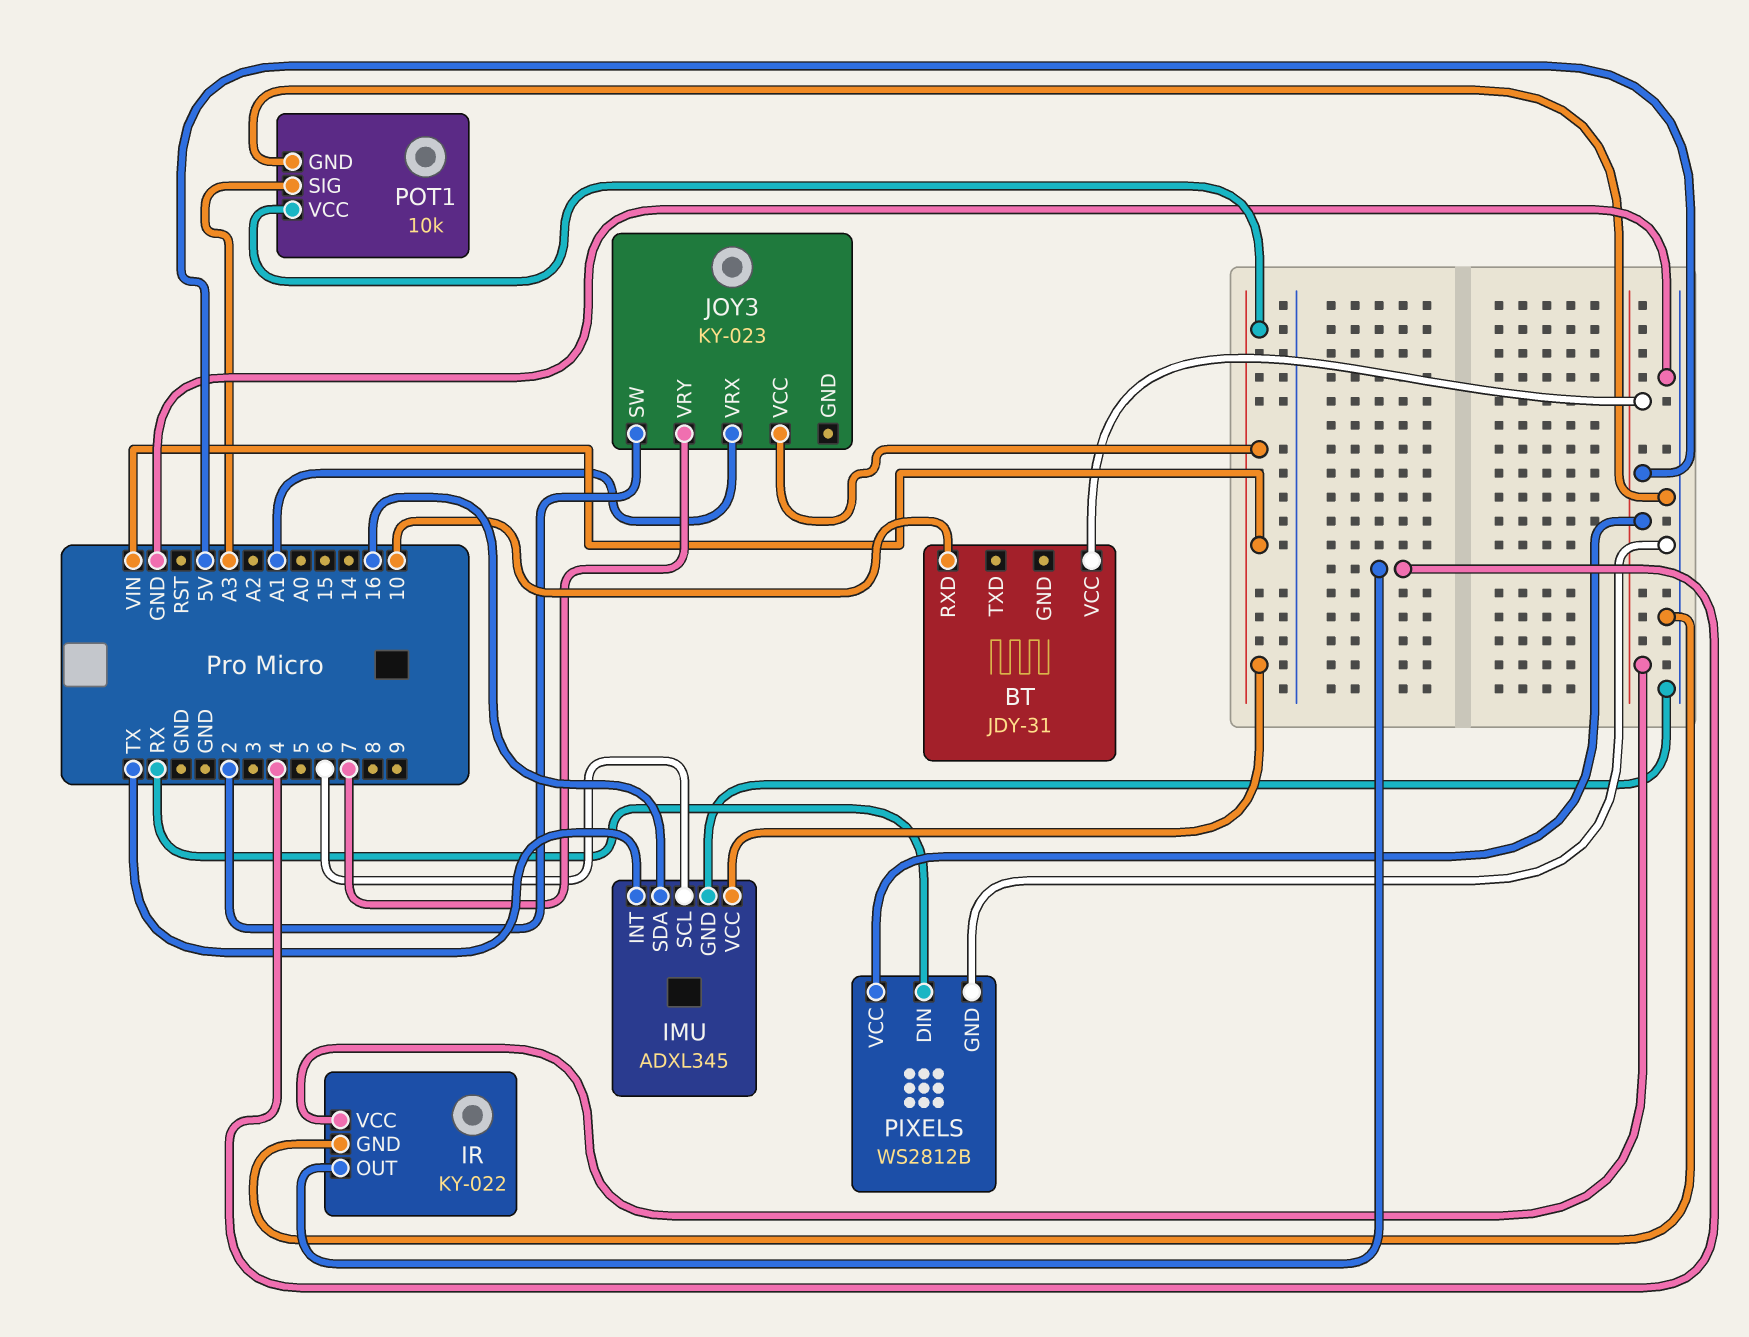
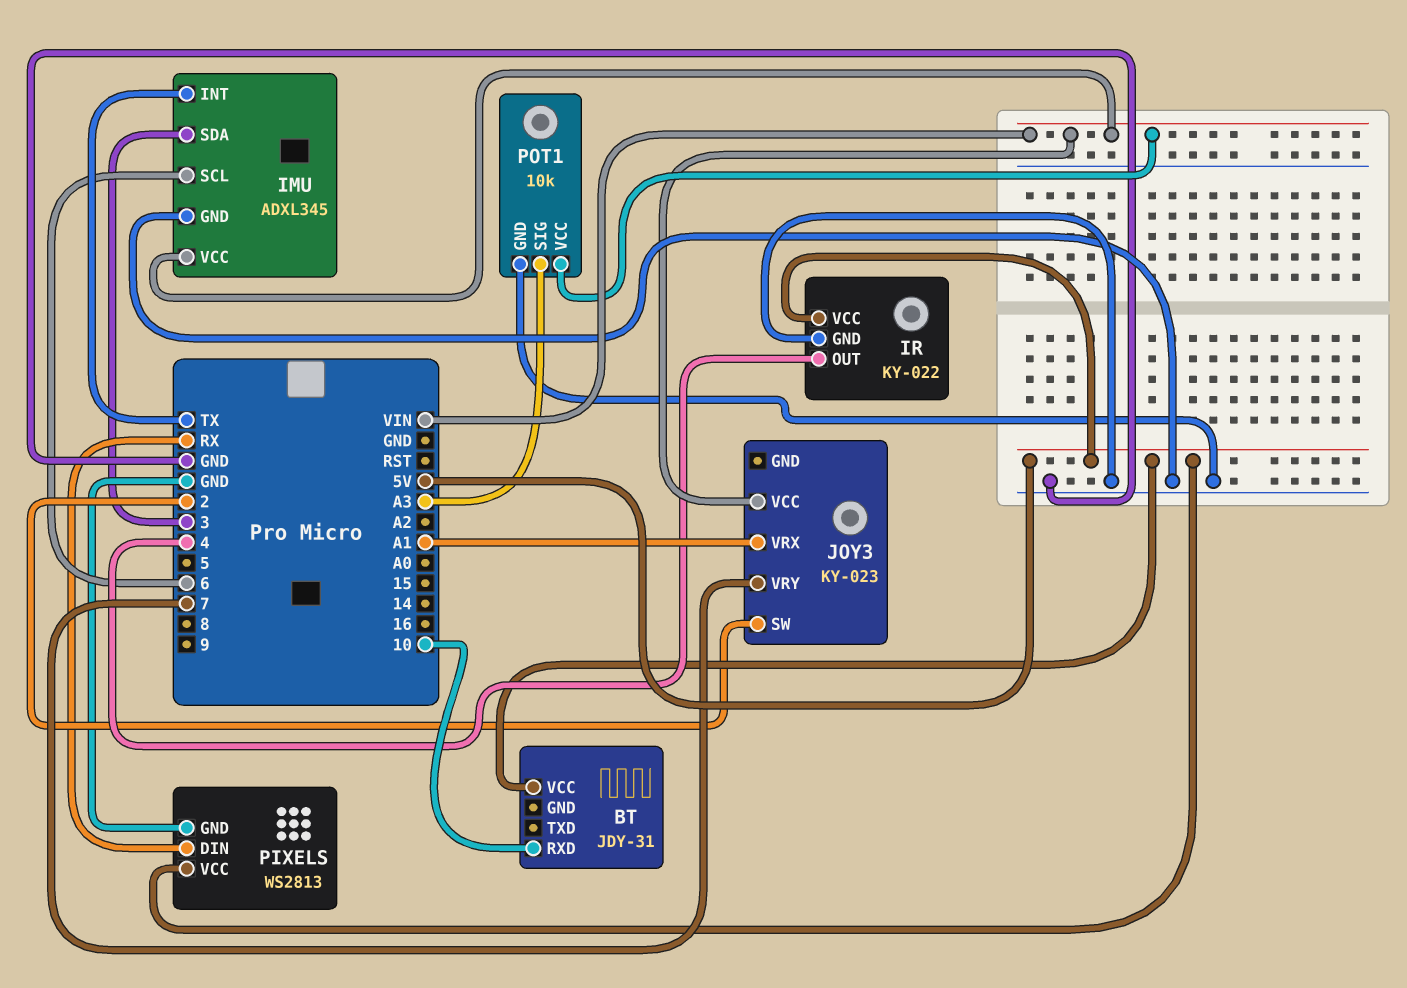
IMU pin SDA: 16 -> 3
PIXELS: WS2812B -> WS2813

